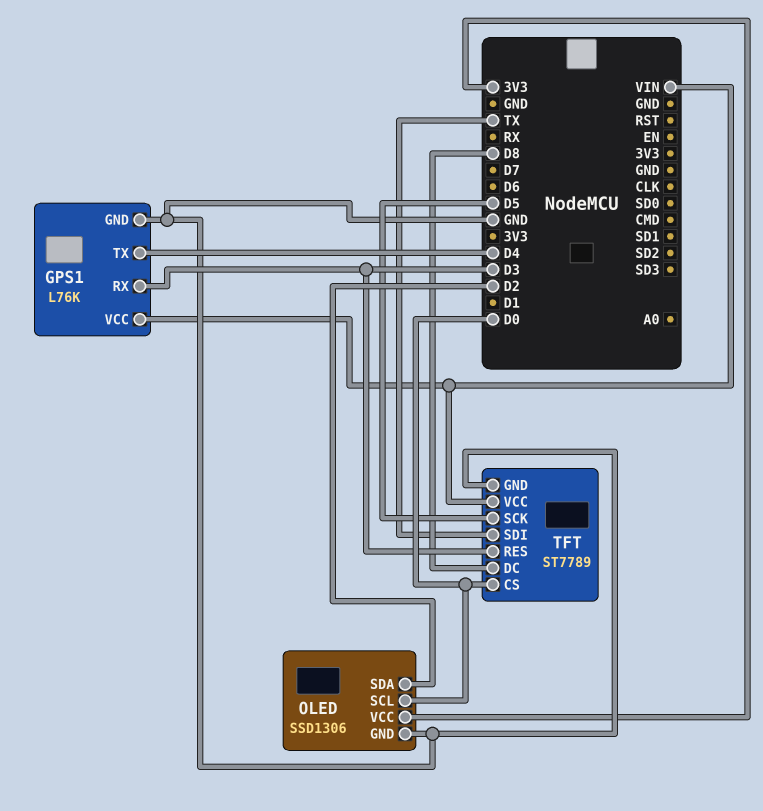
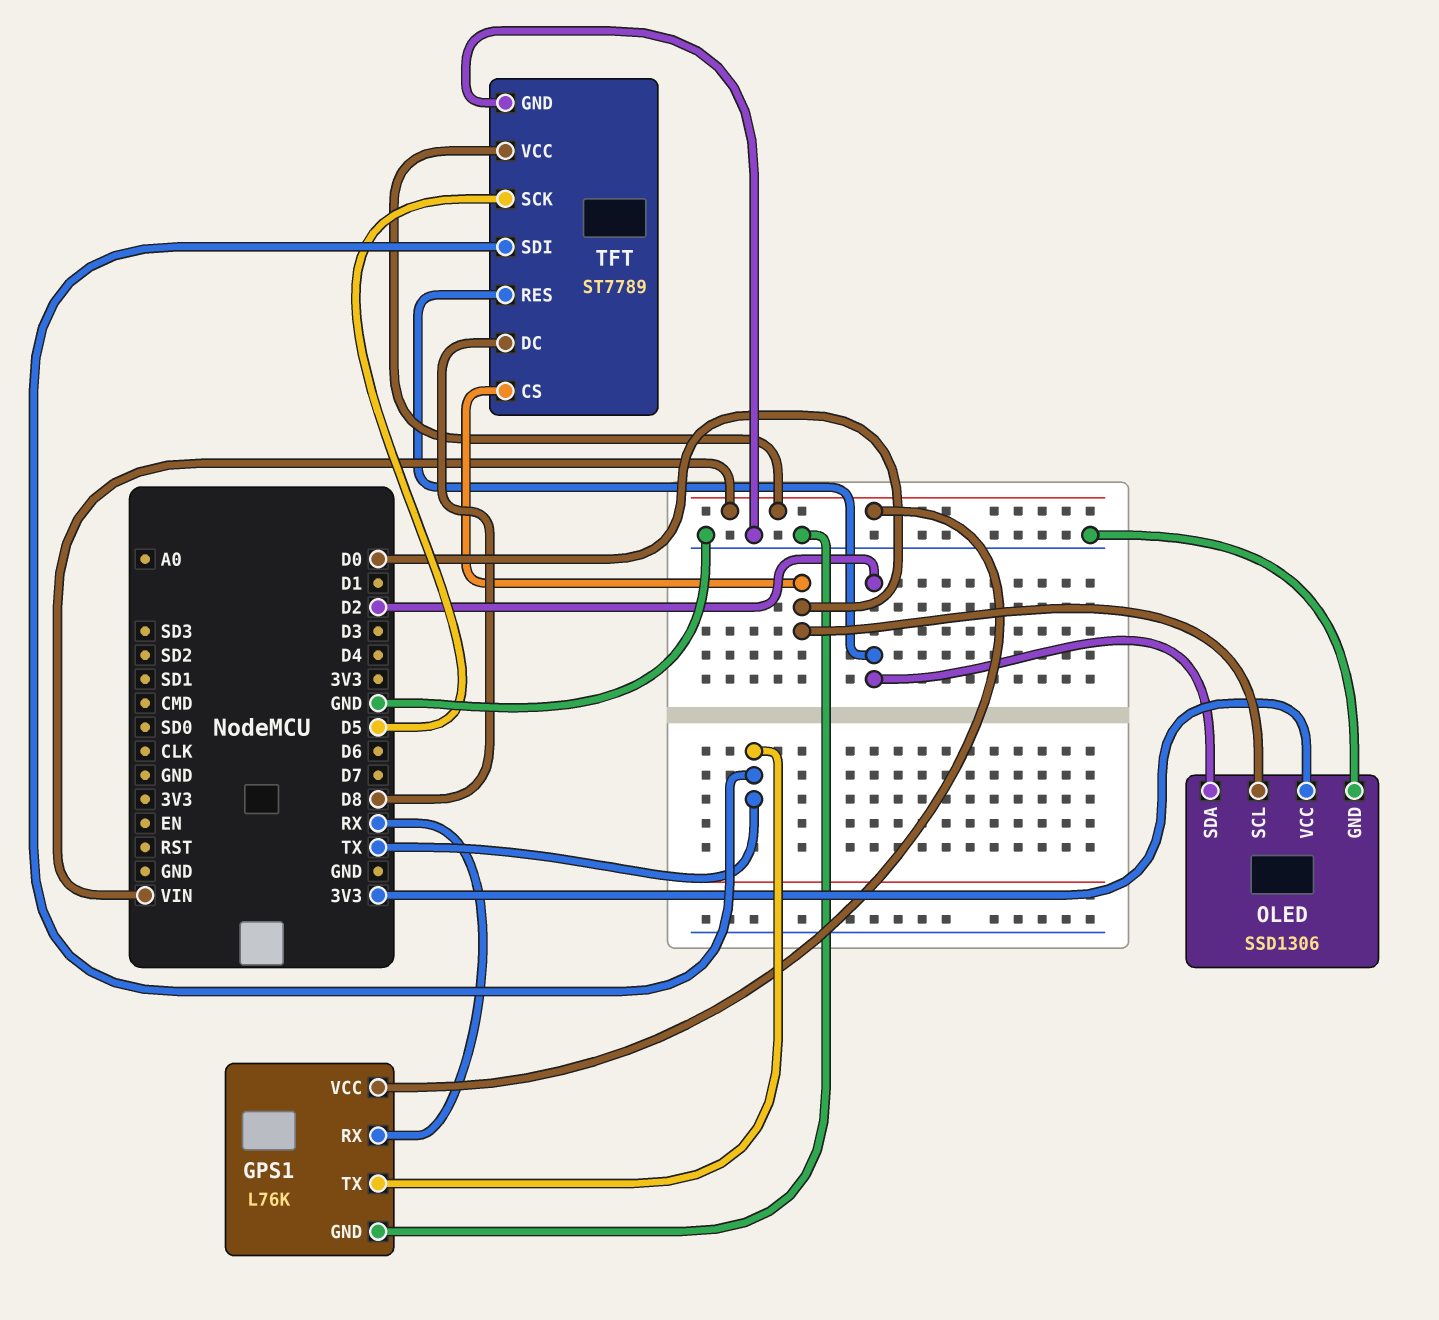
GPS1 pin RX: D3 -> RX
GPS1 pin TX: D4 -> TX
TFT pin RES: D3 -> D2

